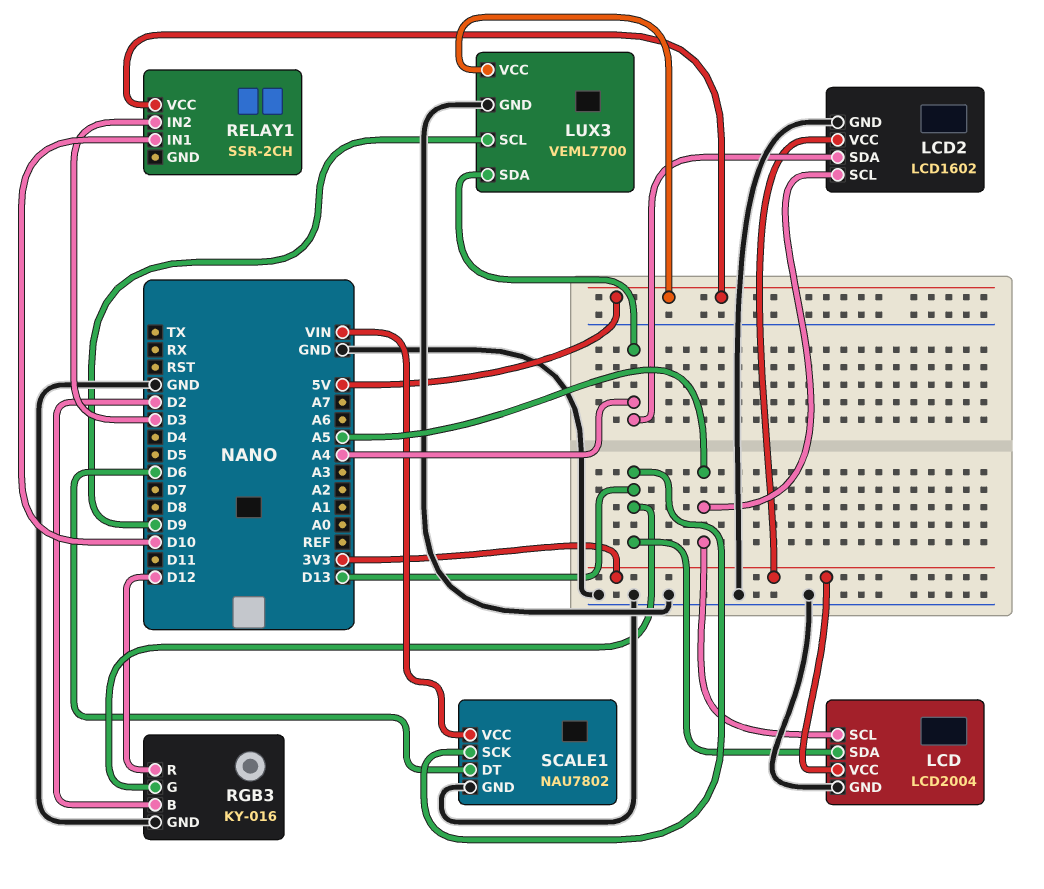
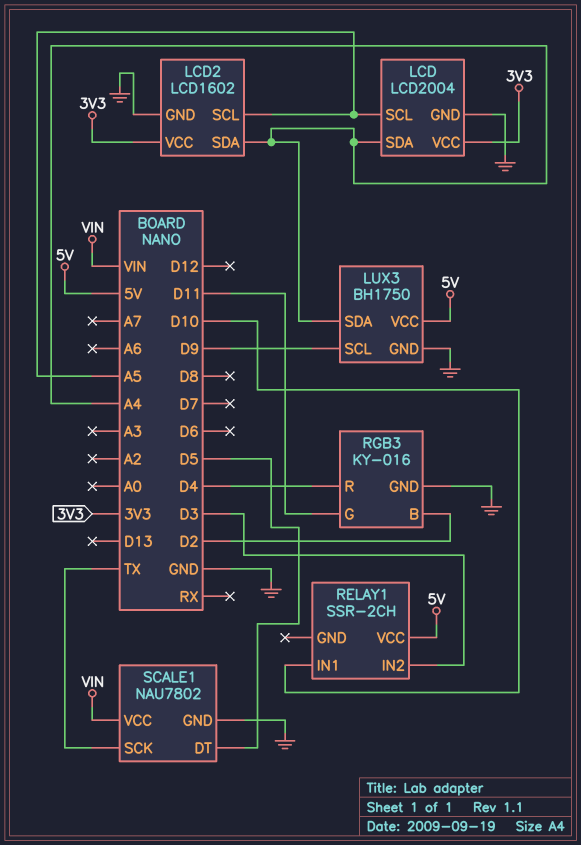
LCD pin SDA: D13 -> A4
LUX3: VEML7700 -> BH1750
RGB3 pin G: D13 -> D11
RGB3 pin R: D12 -> D4
SCALE1 pin DT: D6 -> D5
SCALE1 pin SCK: D13 -> TX

